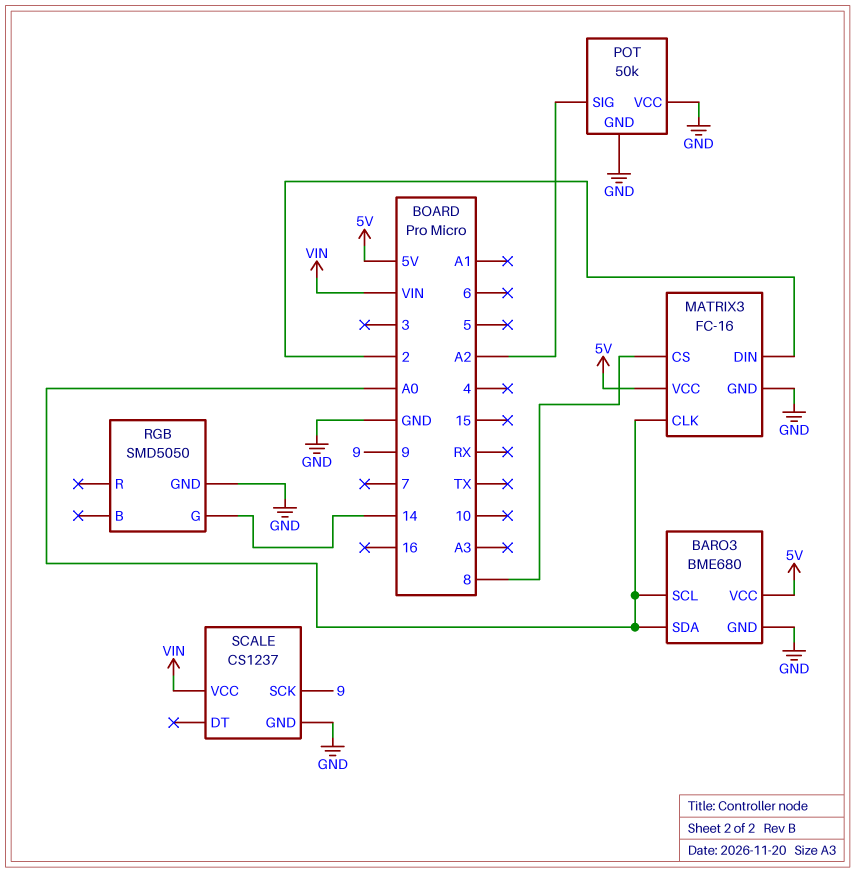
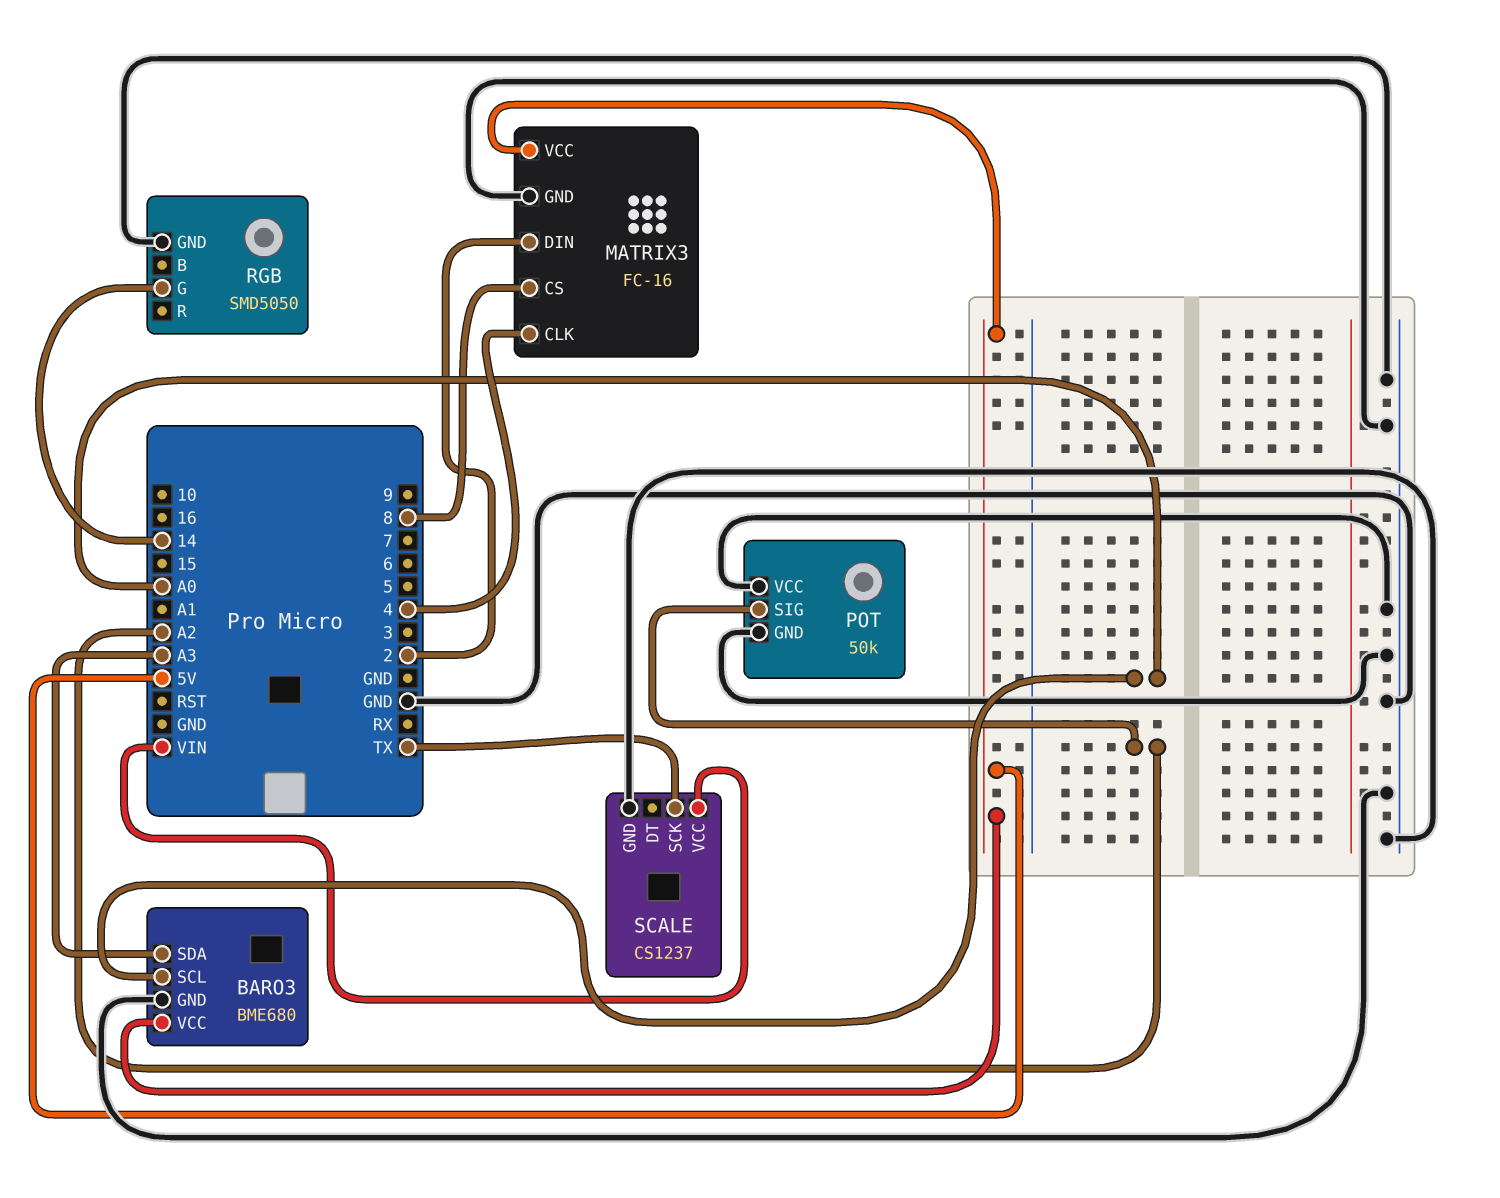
BARO3 pin SDA: A0 -> A3
MATRIX3 pin CLK: A0 -> 4
SCALE pin SCK: 9 -> TX

